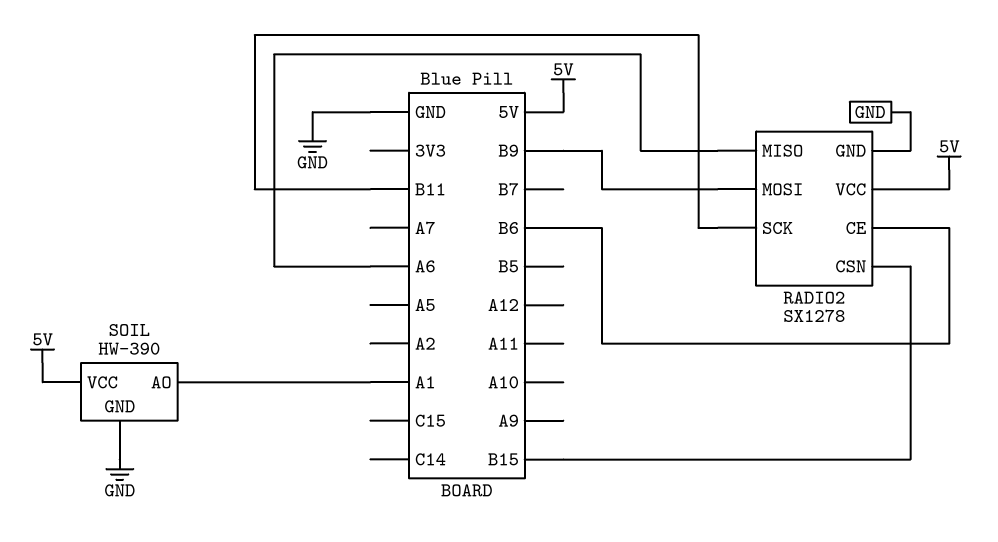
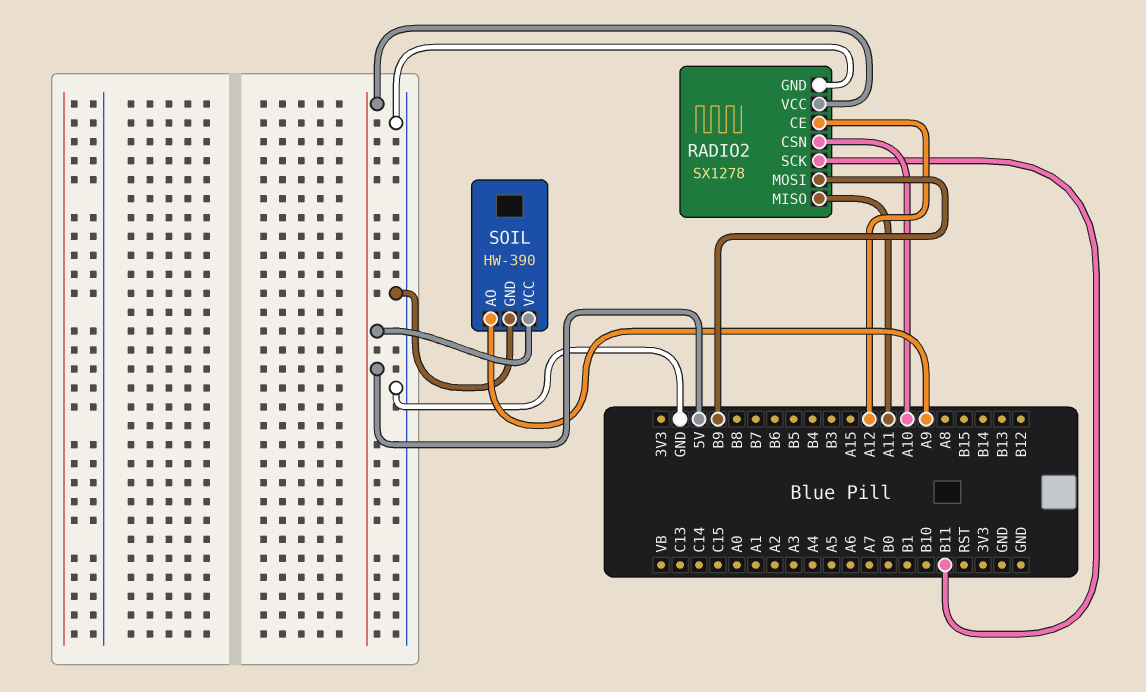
RADIO2 pin CE: B6 -> A12
RADIO2 pin CSN: B15 -> A10
RADIO2 pin MISO: A6 -> A11
SOIL pin AO: A1 -> A9

